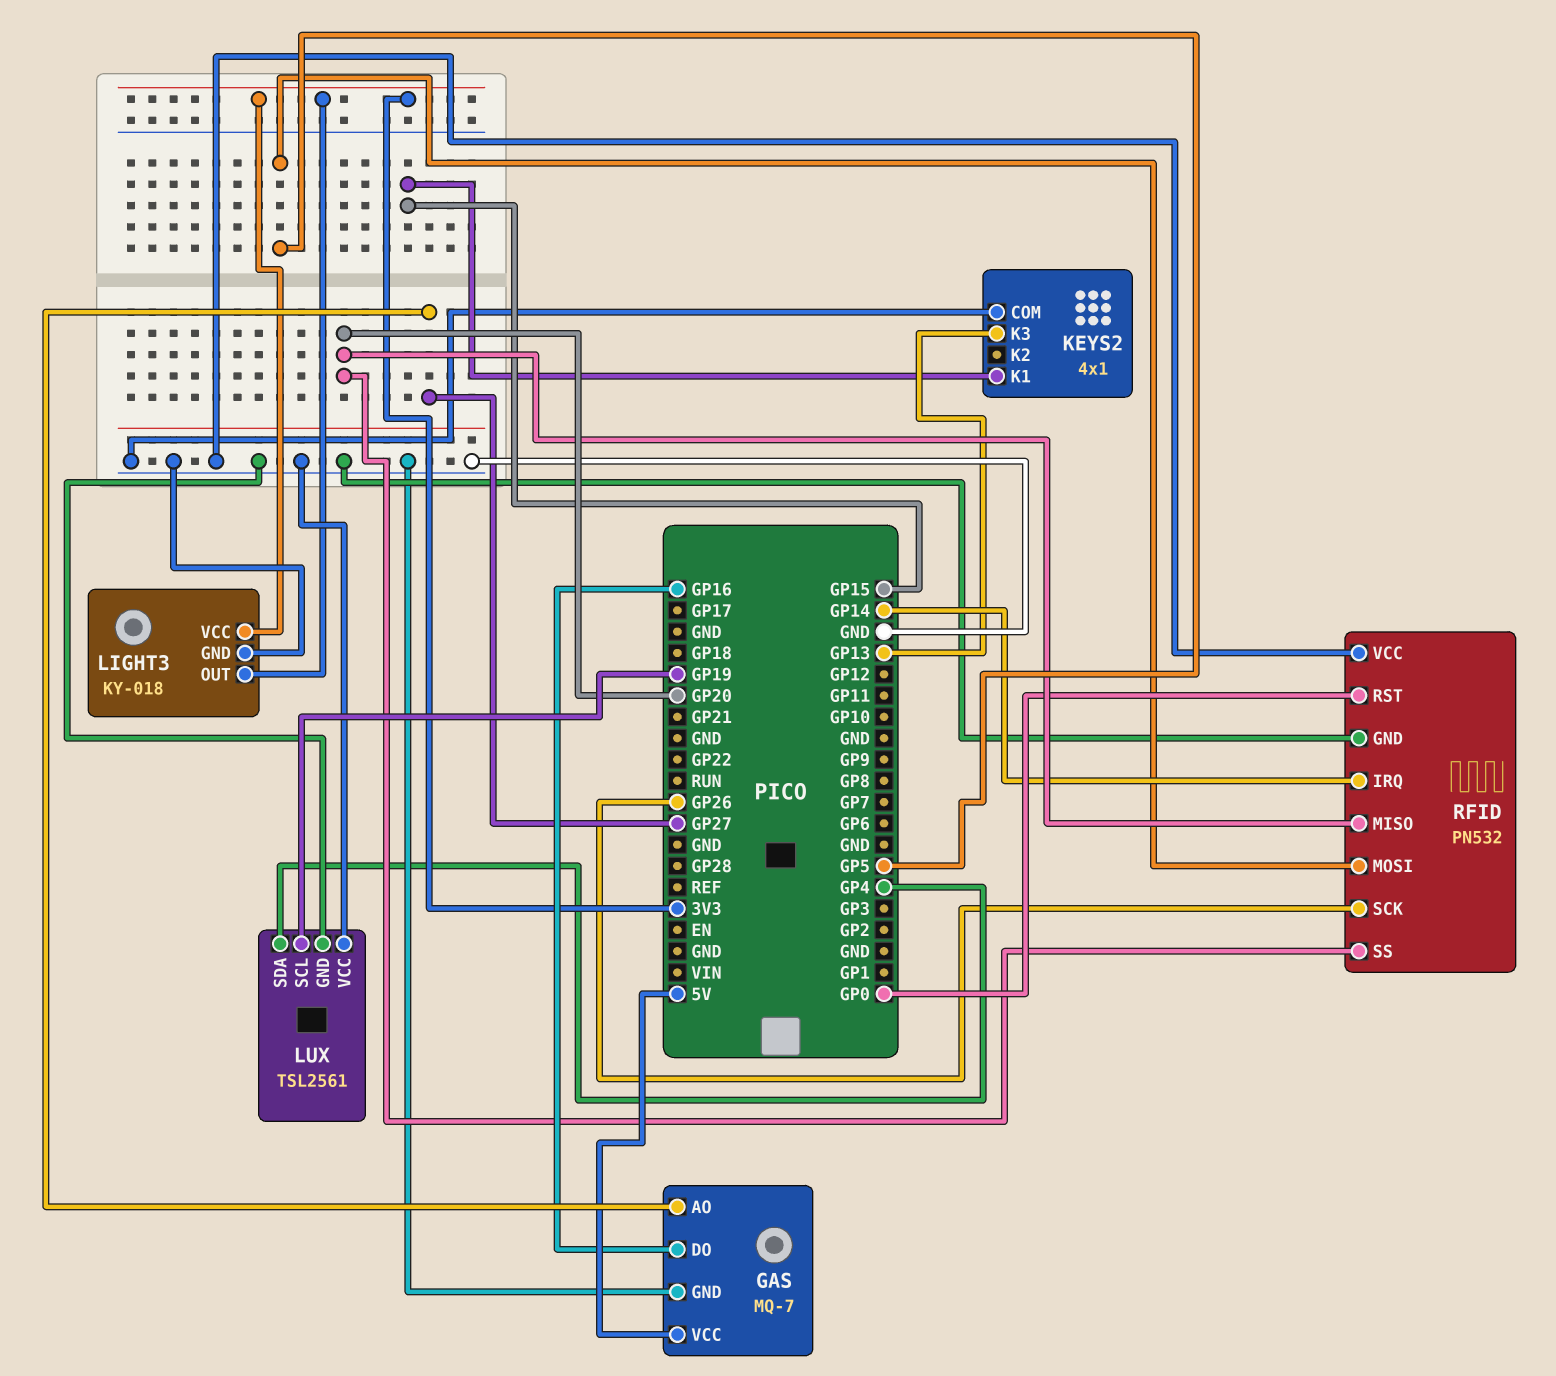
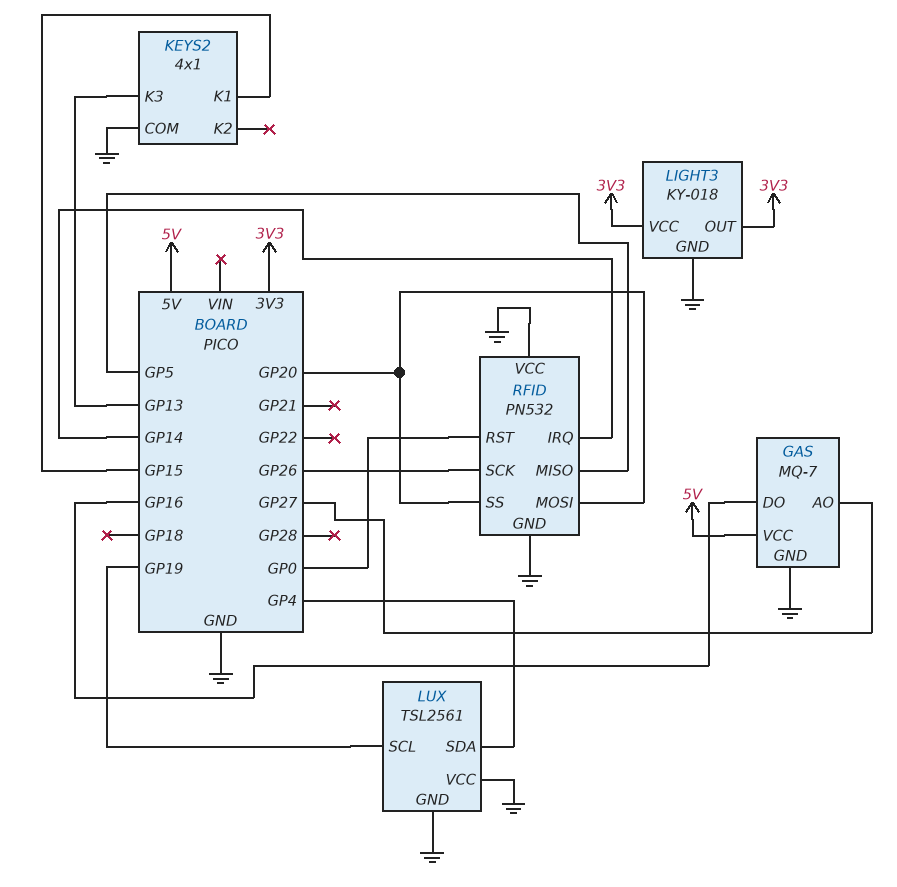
RFID pin MISO: GP20 -> GP5
RFID pin MOSI: GP5 -> GP20

